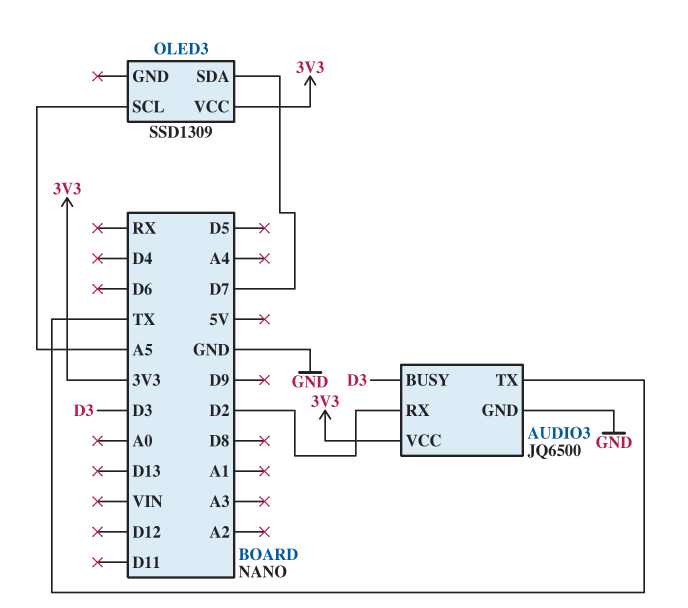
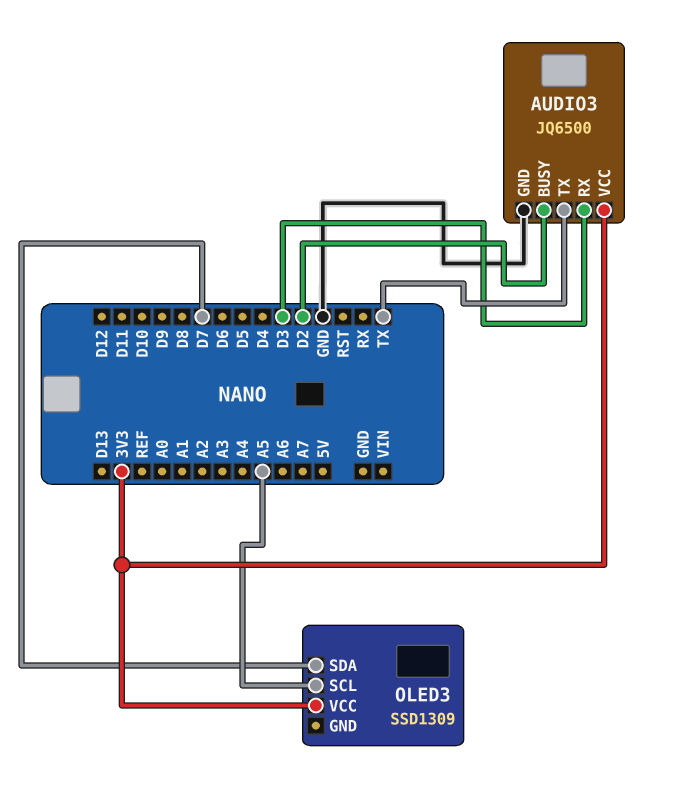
AUDIO3 pin BUSY: D3 -> D2
AUDIO3 pin RX: D2 -> D3

